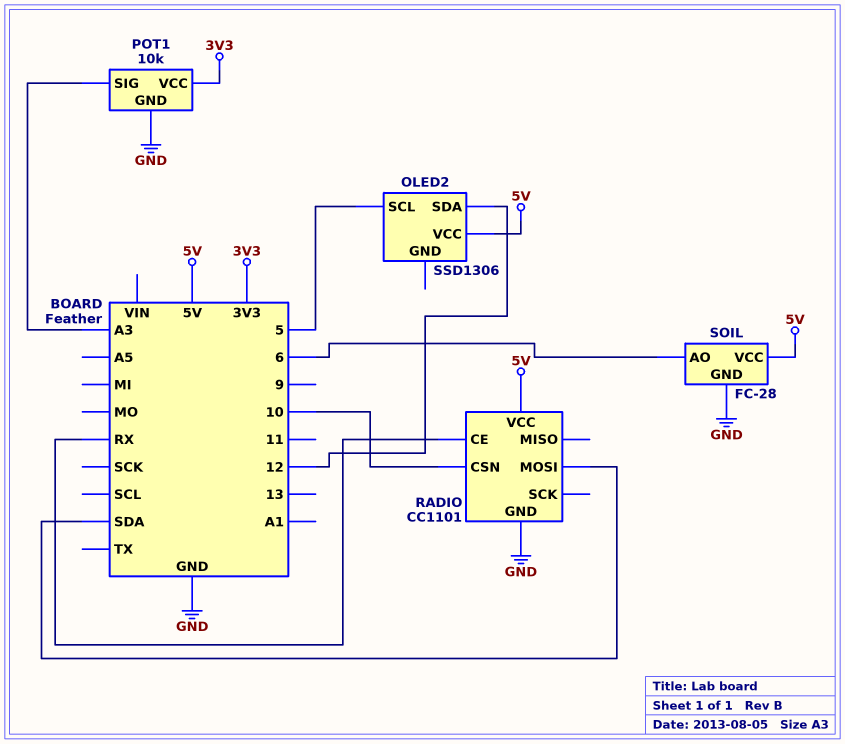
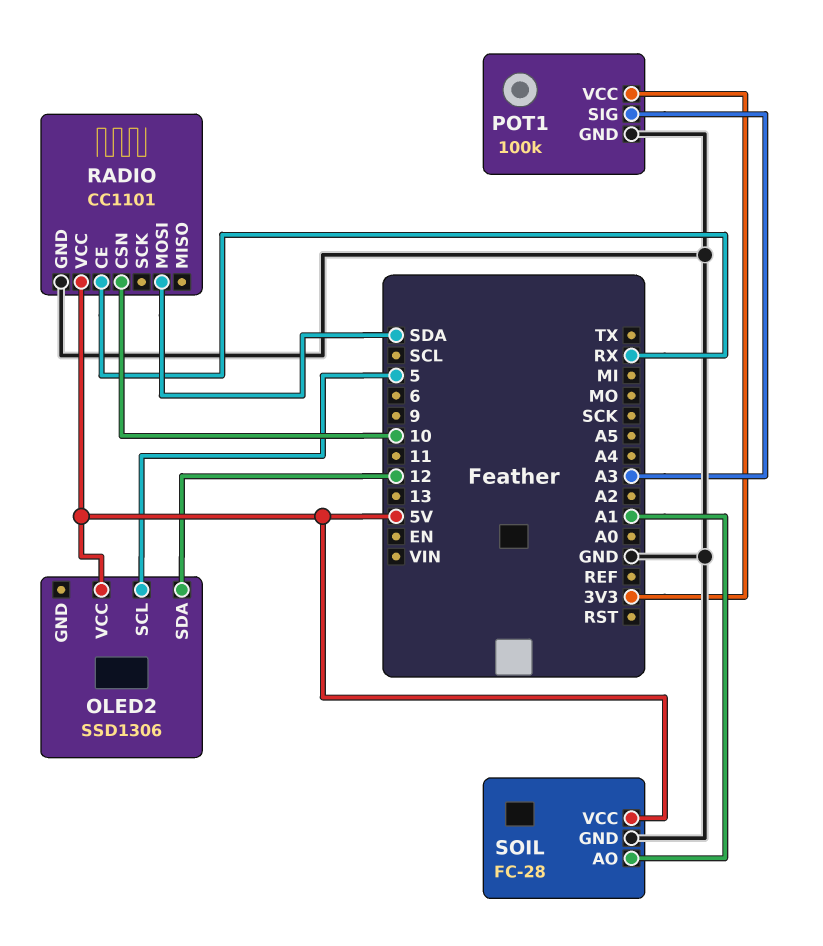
POT1: 10k -> 100k
SOIL pin AO: 6 -> A1

